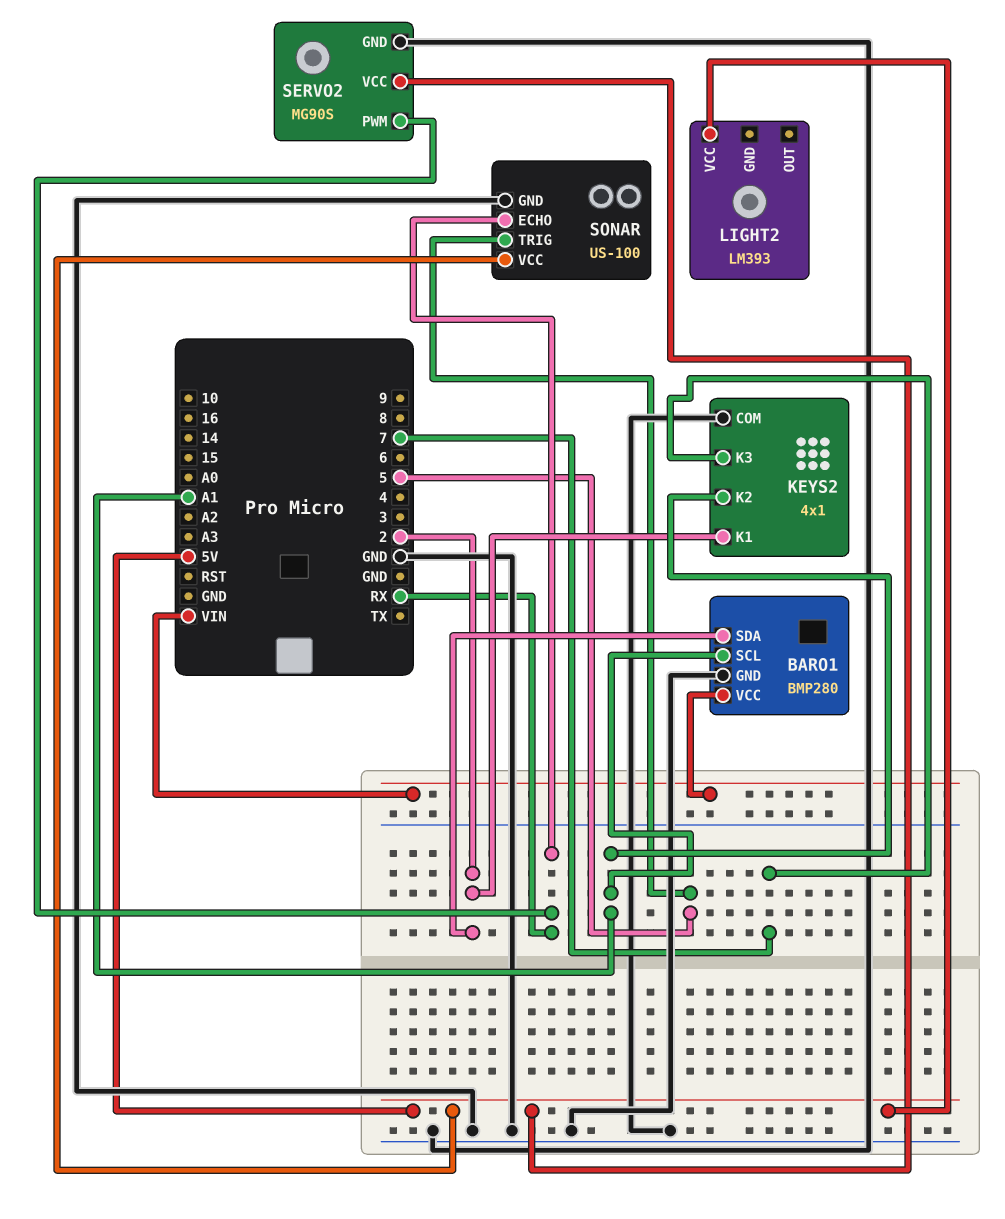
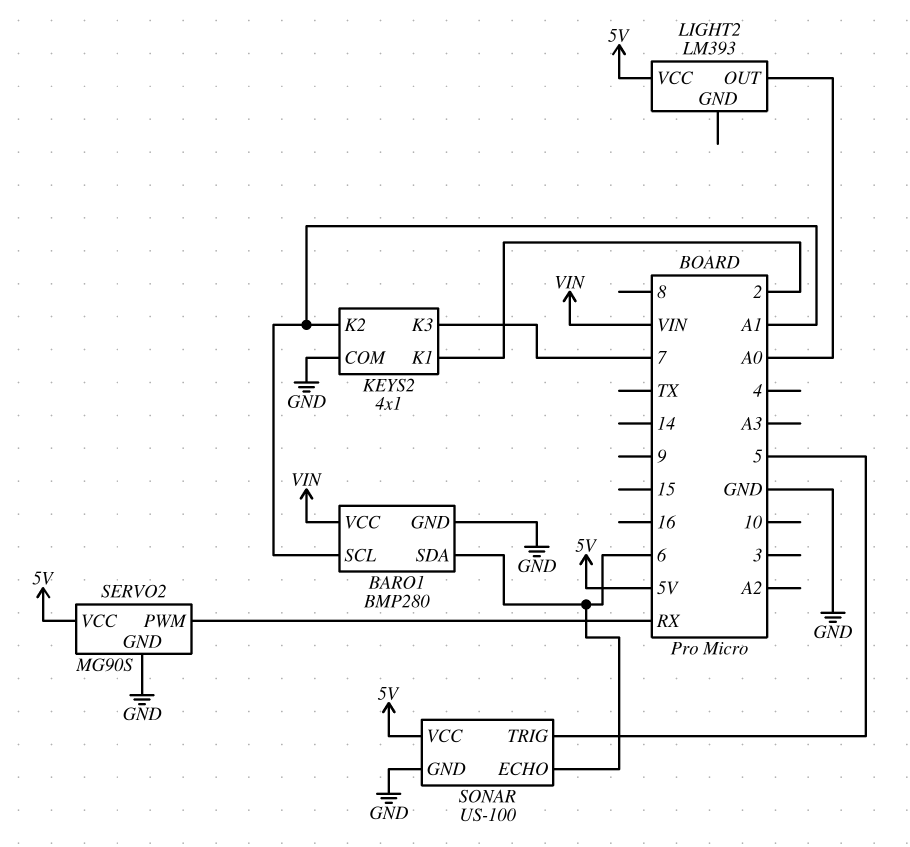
BARO1 pin SDA: 2 -> 6
LIGHT2 pin OUT: none -> A0
SONAR pin ECHO: RX -> 6

